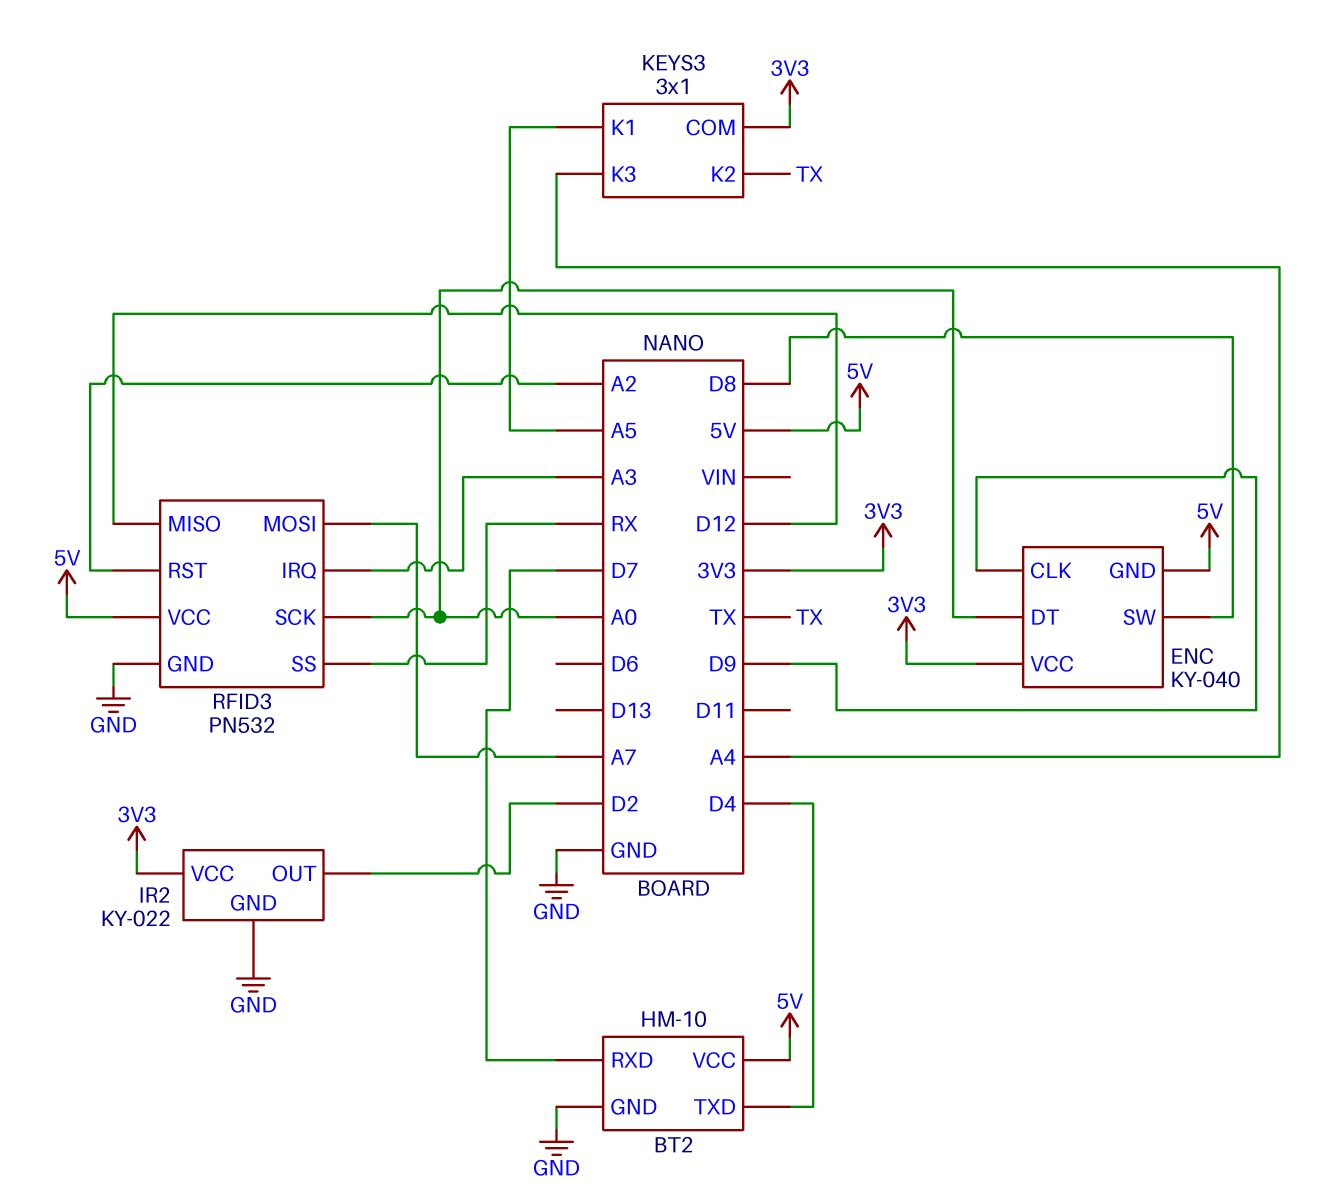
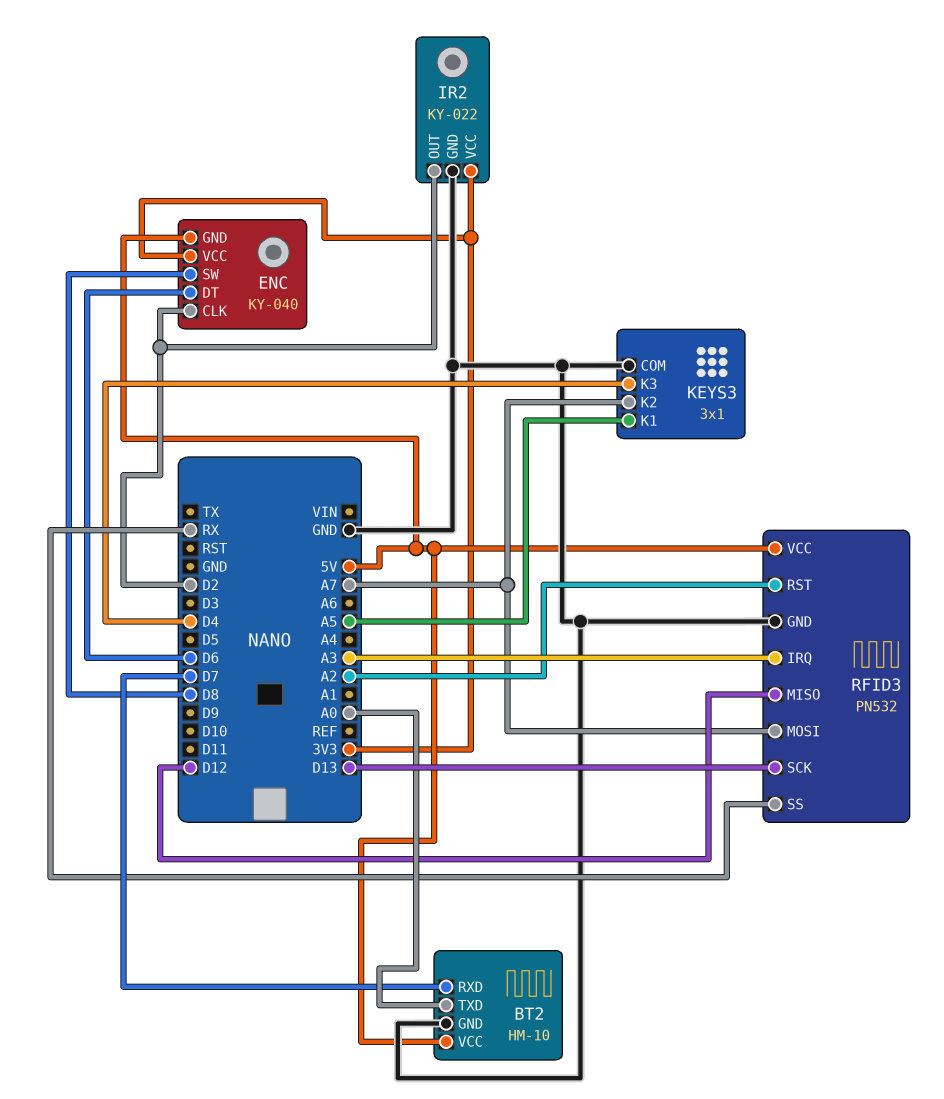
BT2 pin TXD: D4 -> A0
ENC pin CLK: D9 -> D2
ENC pin DT: A0 -> D6
KEYS3 pin COM: 3V3 -> GND
KEYS3 pin K2: TX -> A7
KEYS3 pin K3: A4 -> D4
RFID3 pin SCK: A0 -> D13

